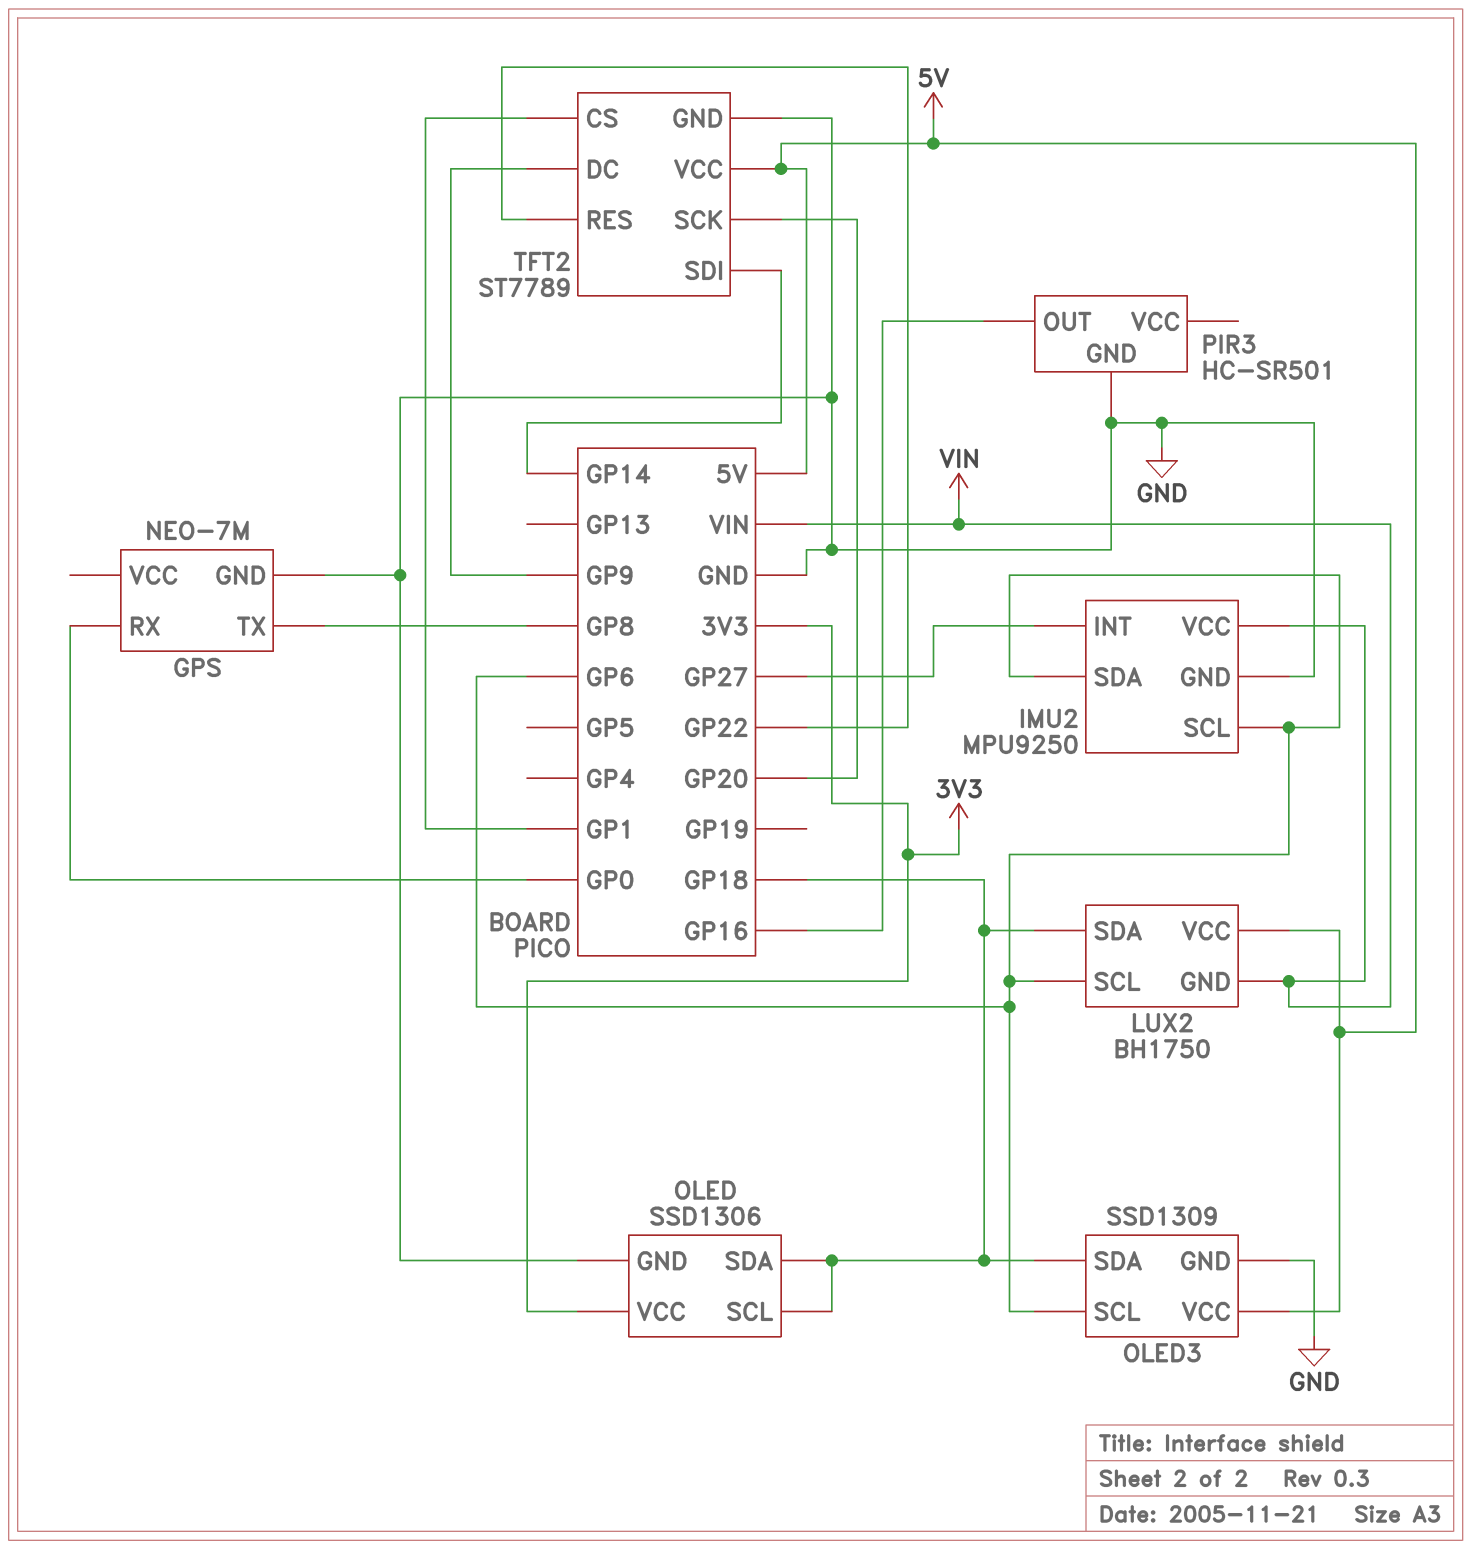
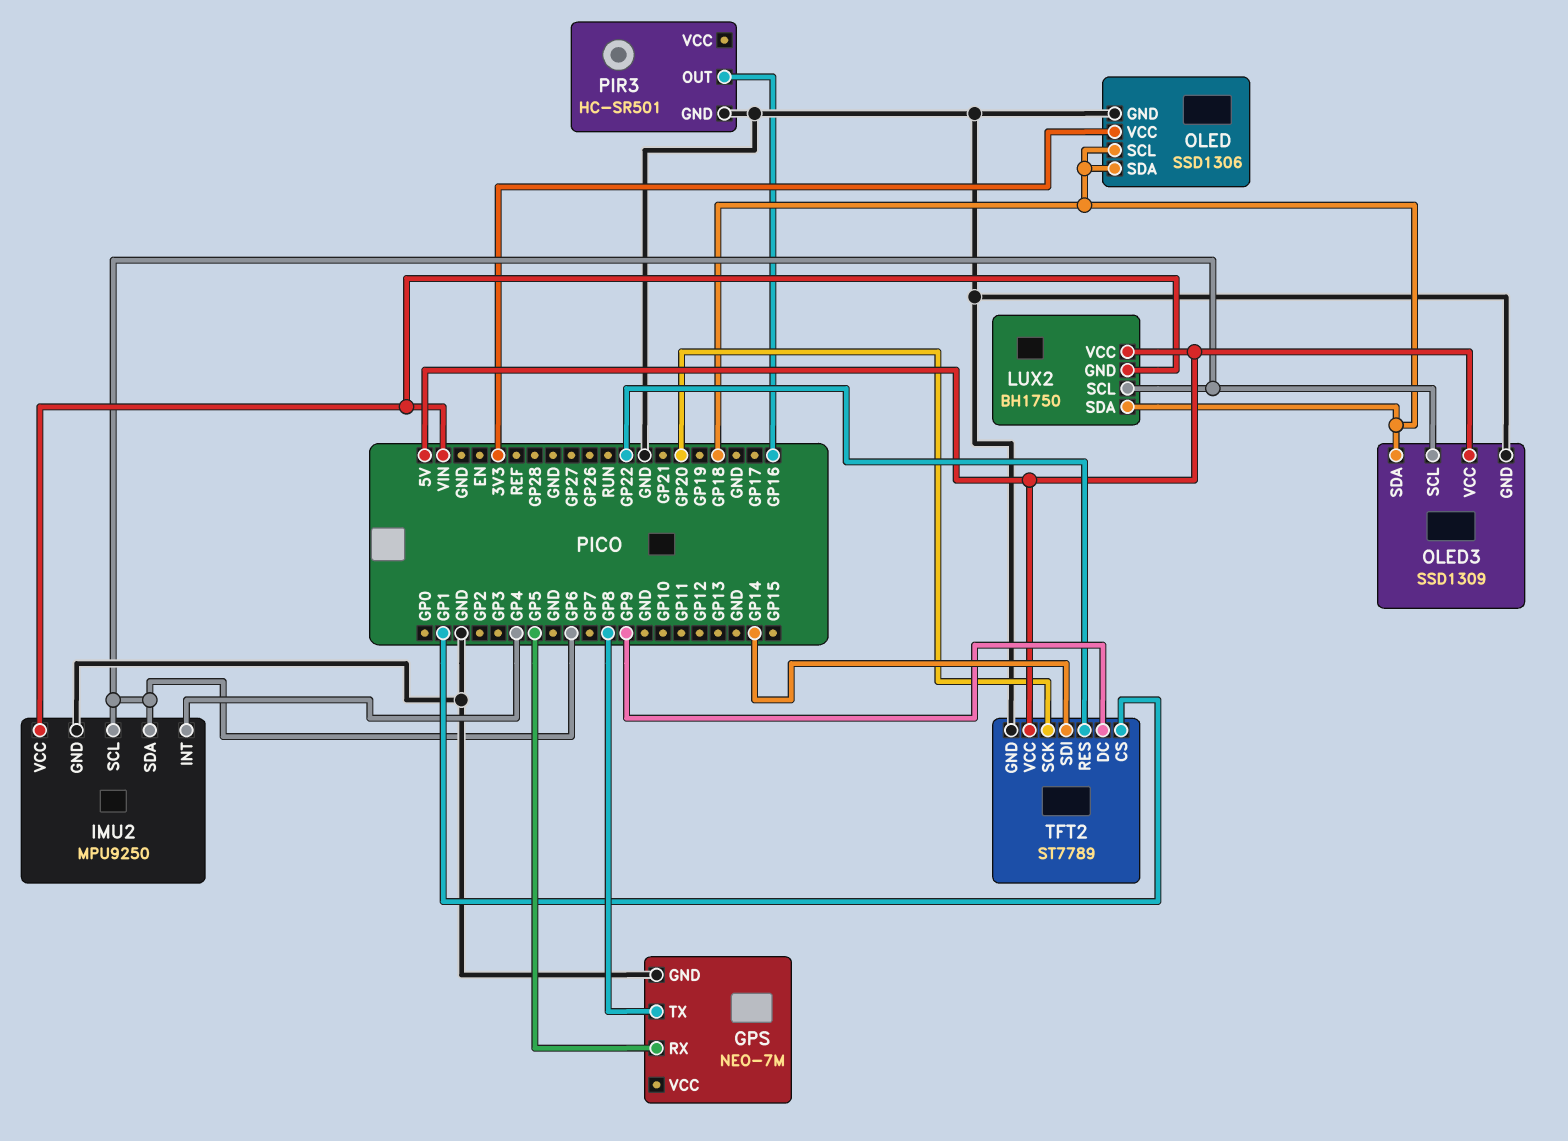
GPS pin RX: GP0 -> GP5
IMU2 pin INT: GP27 -> GP4

